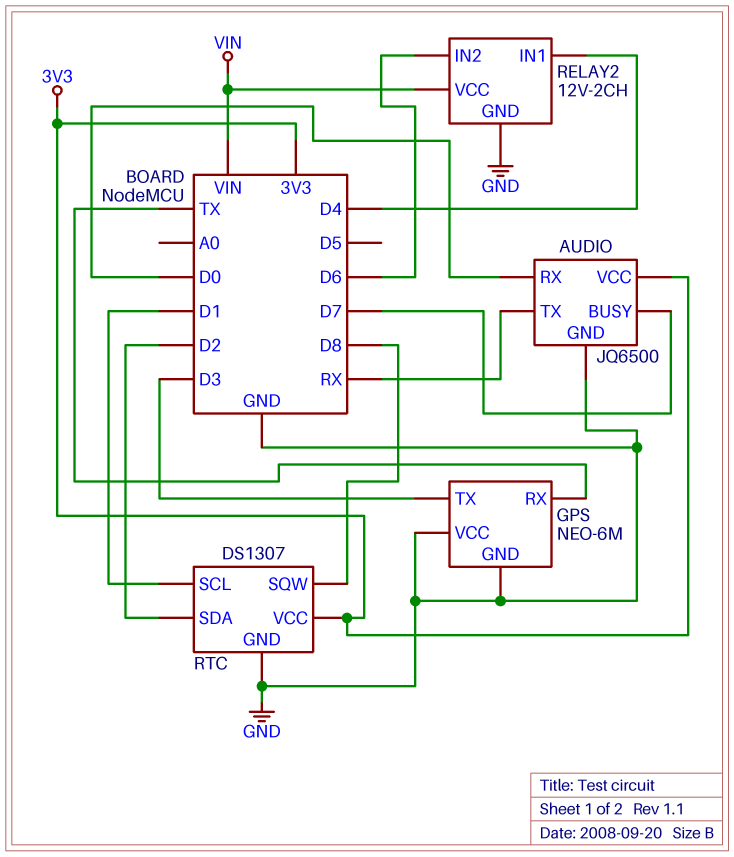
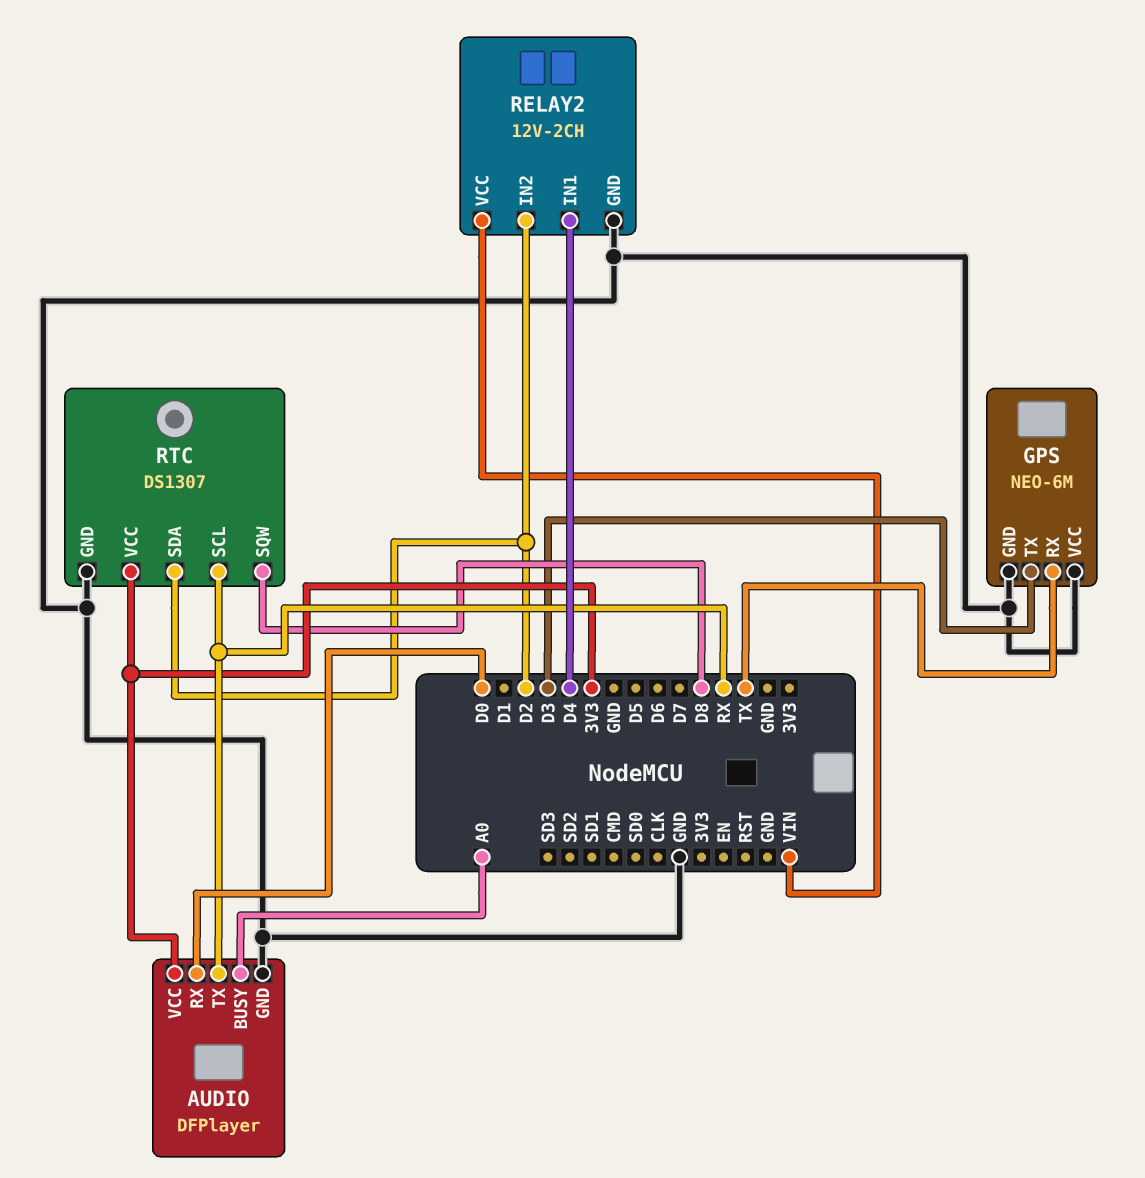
AUDIO: JQ6500 -> DFPlayer
AUDIO pin BUSY: D7 -> A0
RELAY2 pin IN2: D6 -> D2
RTC pin SCL: D1 -> RX

